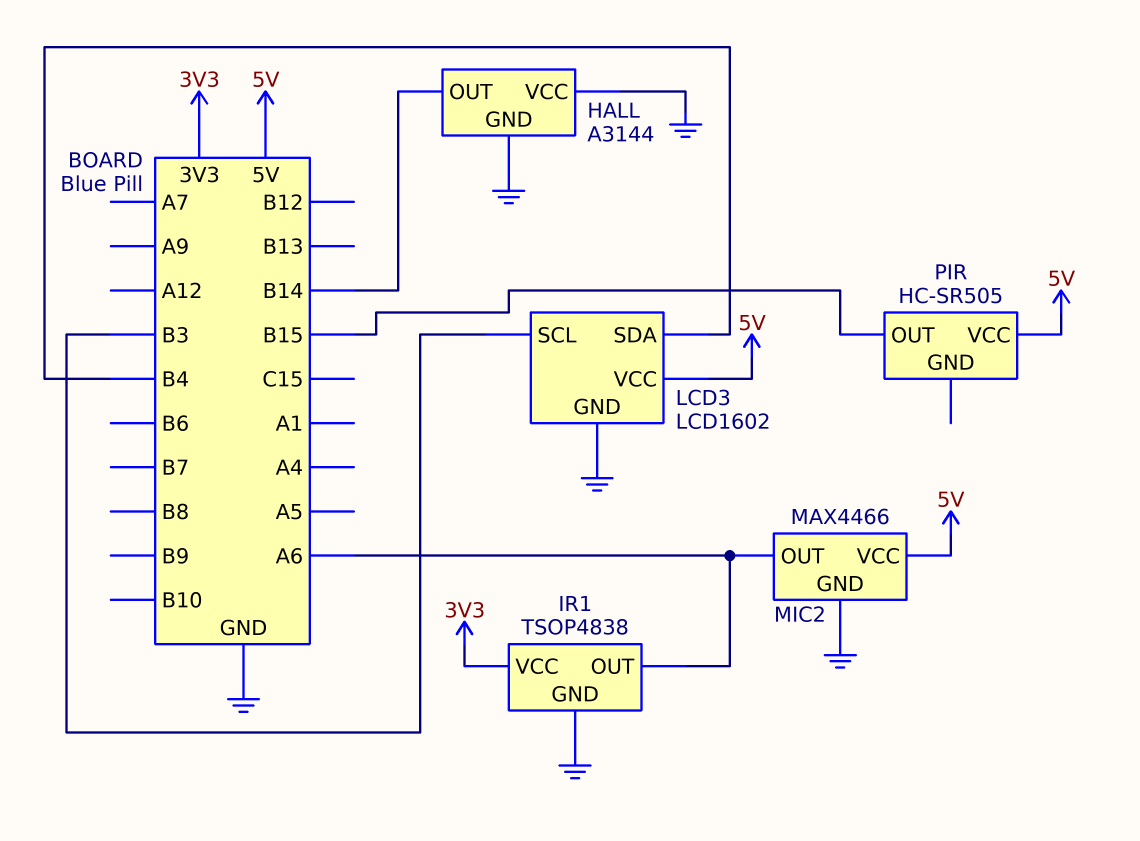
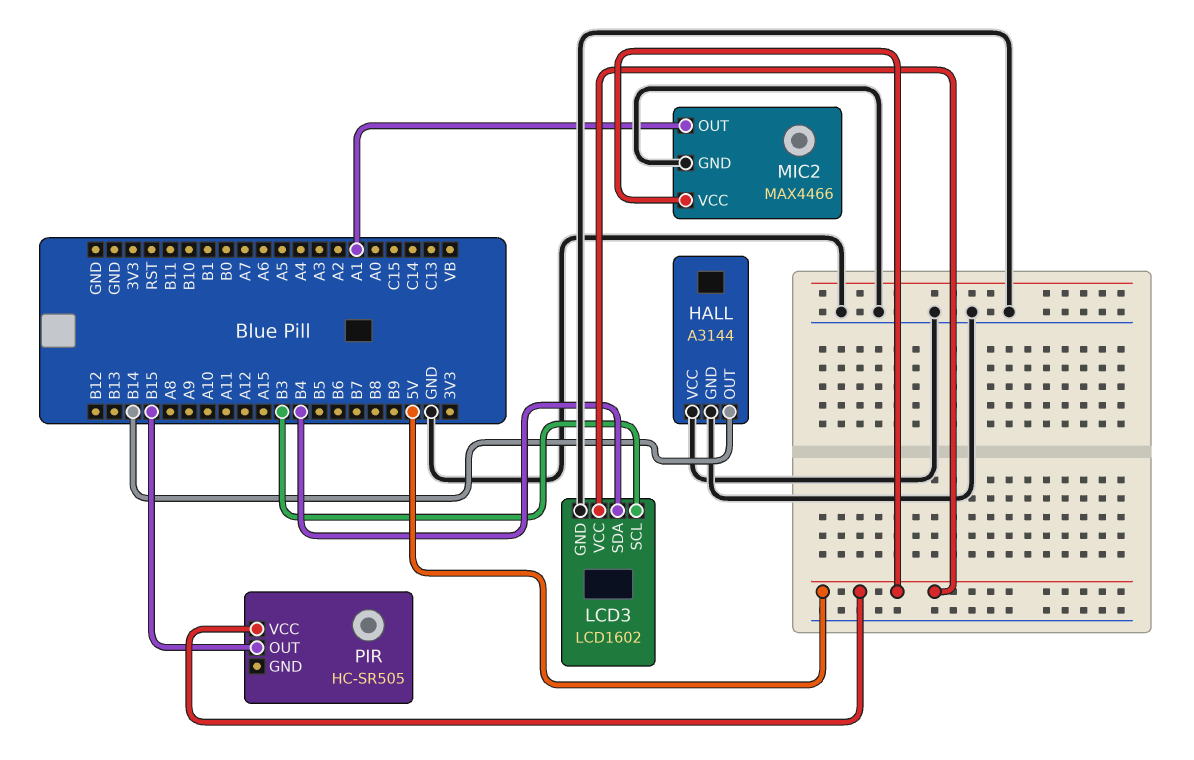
IR1: TSOP4838 -> none
IR1 pin GND: GND -> none
IR1 pin OUT: A6 -> none
IR1 pin VCC: 3V3 -> none
MIC2 pin OUT: A6 -> A1

